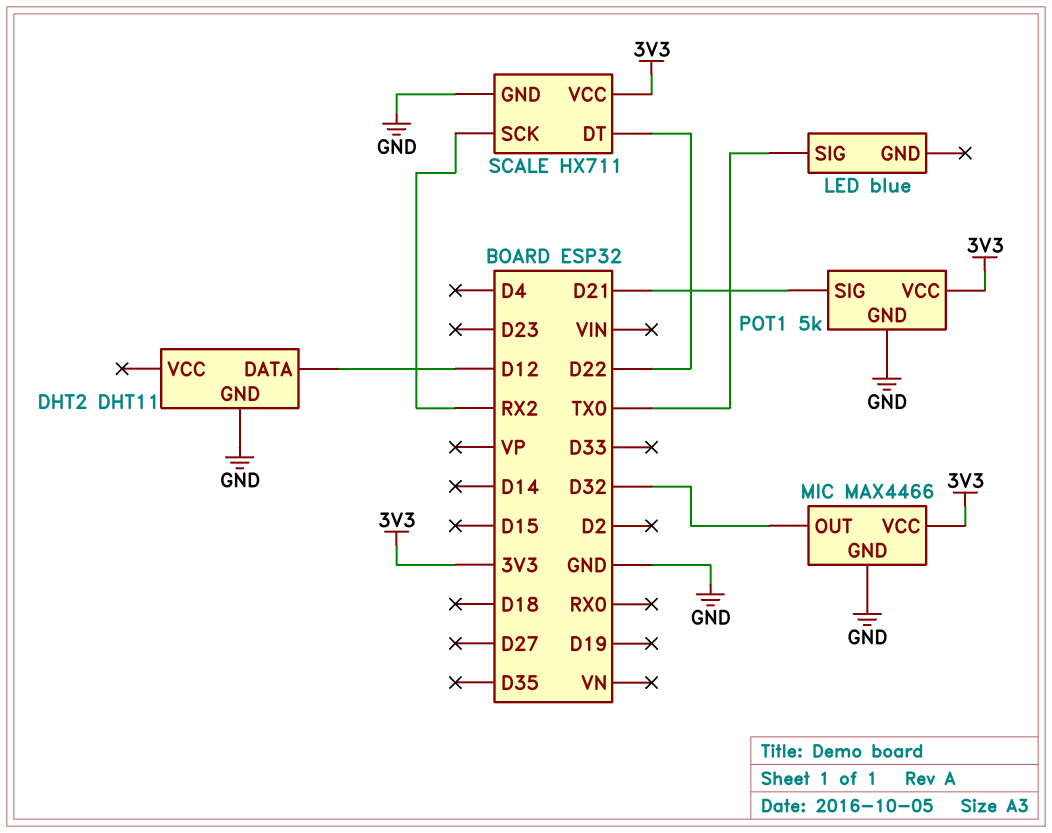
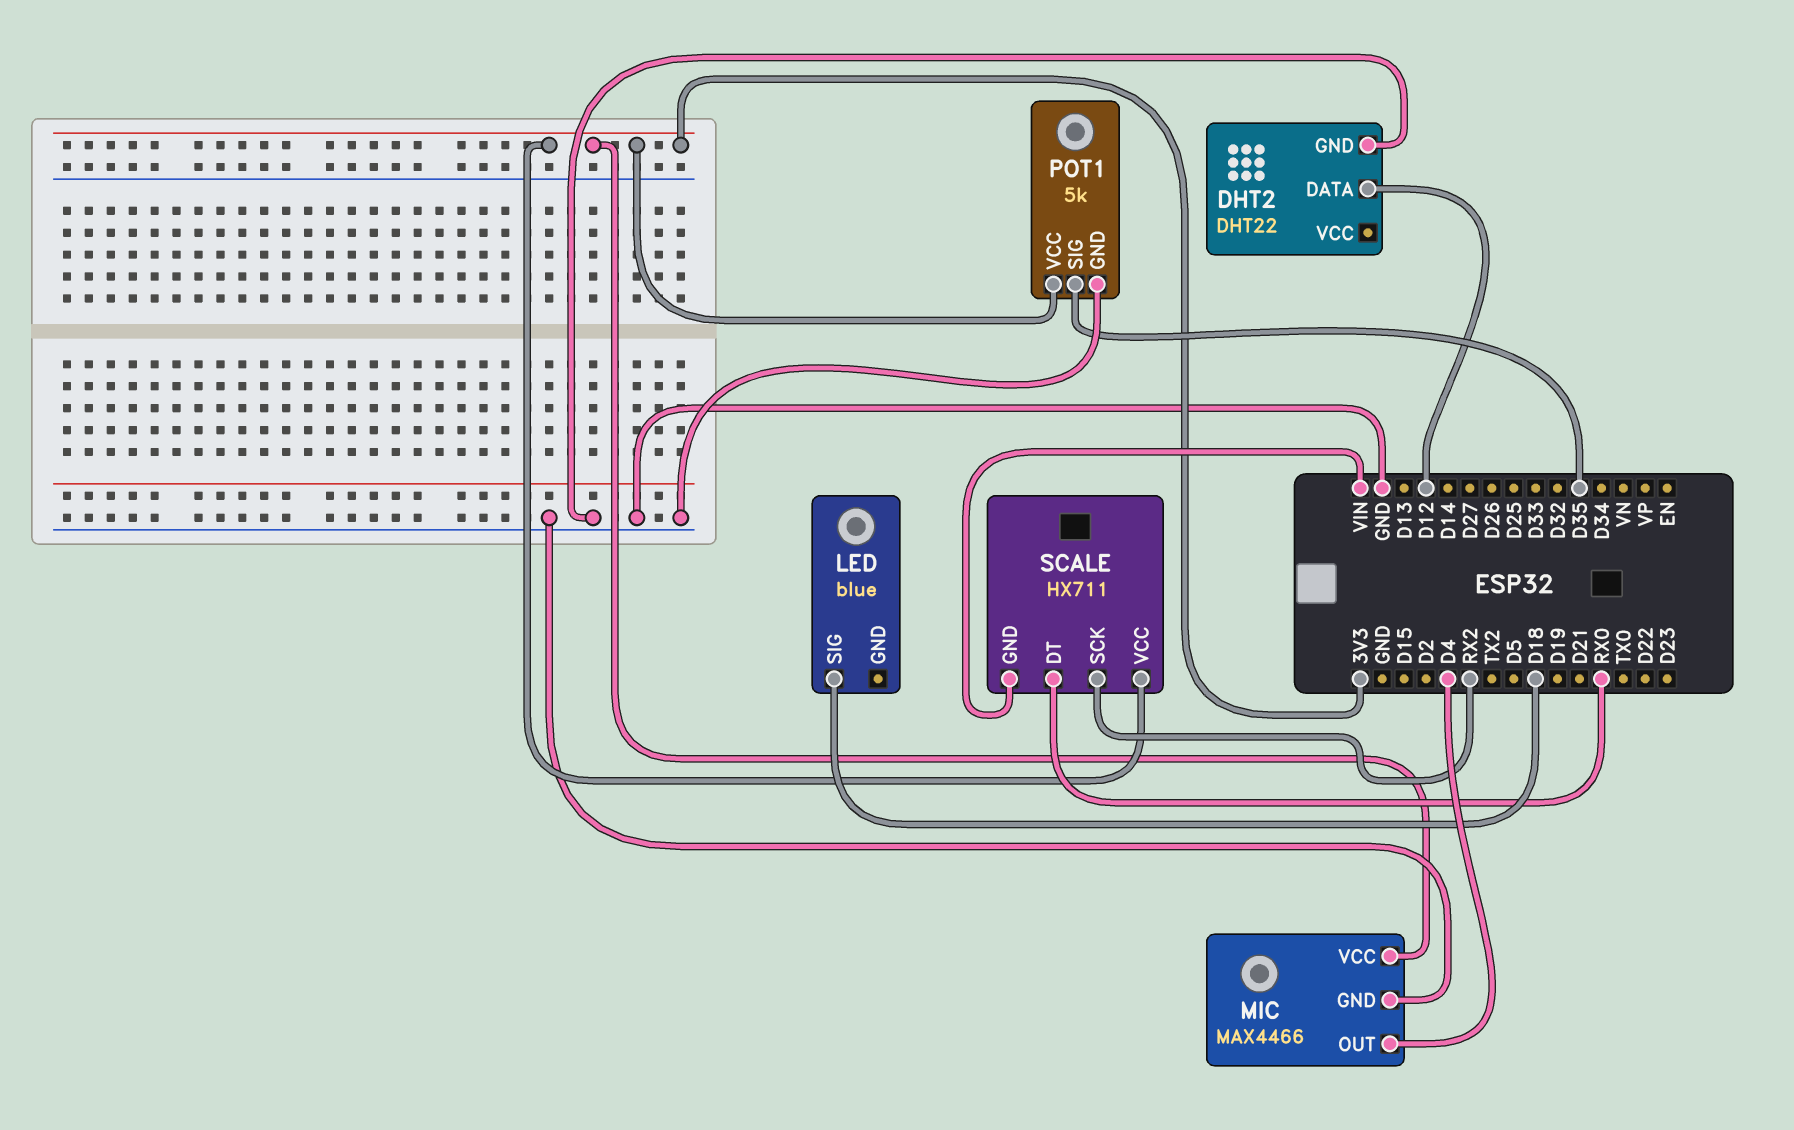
DHT2: DHT11 -> DHT22
LED pin SIG: TX0 -> D18
MIC pin OUT: D32 -> D4
POT1 pin SIG: D21 -> D35
SCALE pin DT: D22 -> RX0
SCALE pin GND: GND -> VIN

